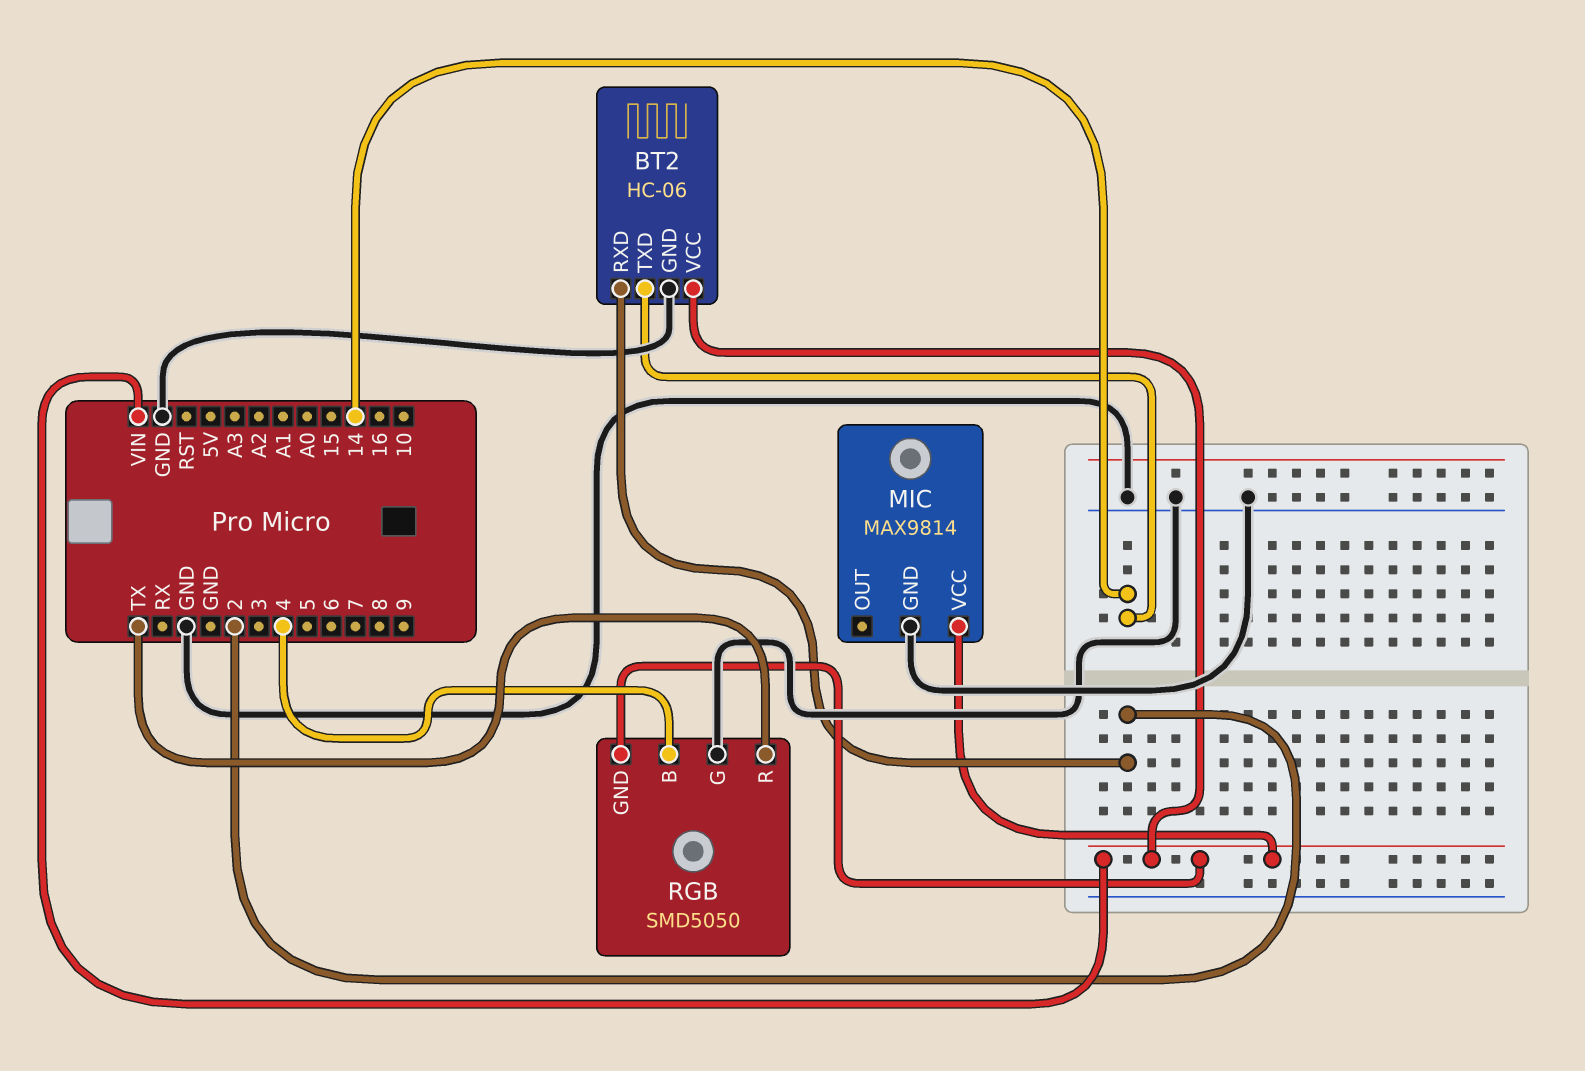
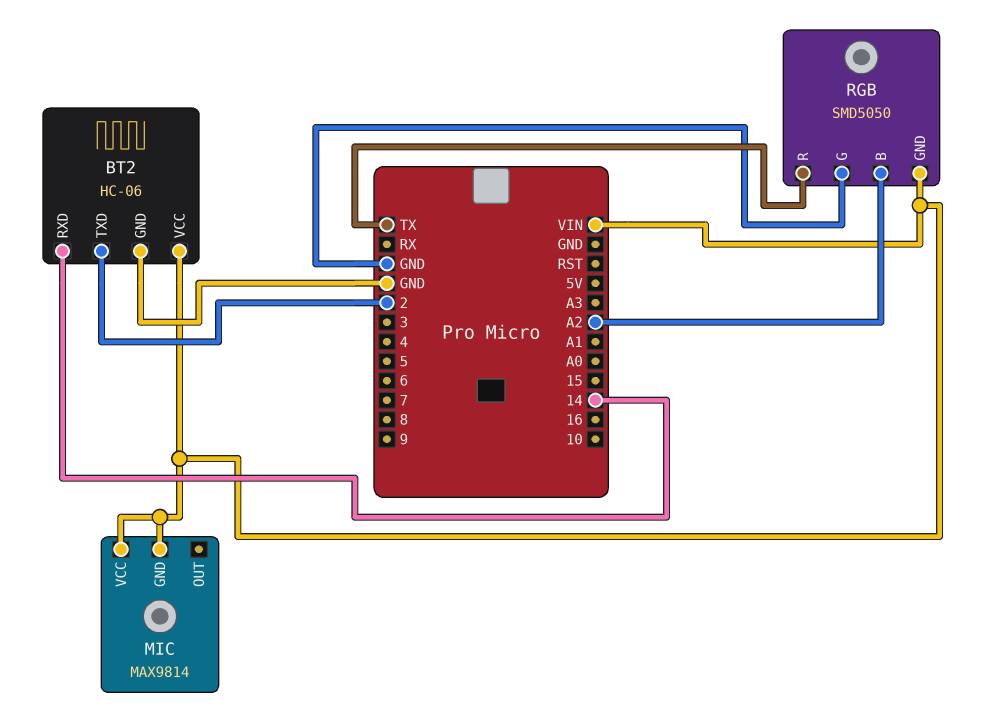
BT2 pin RXD: 2 -> 14
BT2 pin TXD: 14 -> 2
MIC pin GND: GND -> VIN
RGB pin B: 4 -> A2

